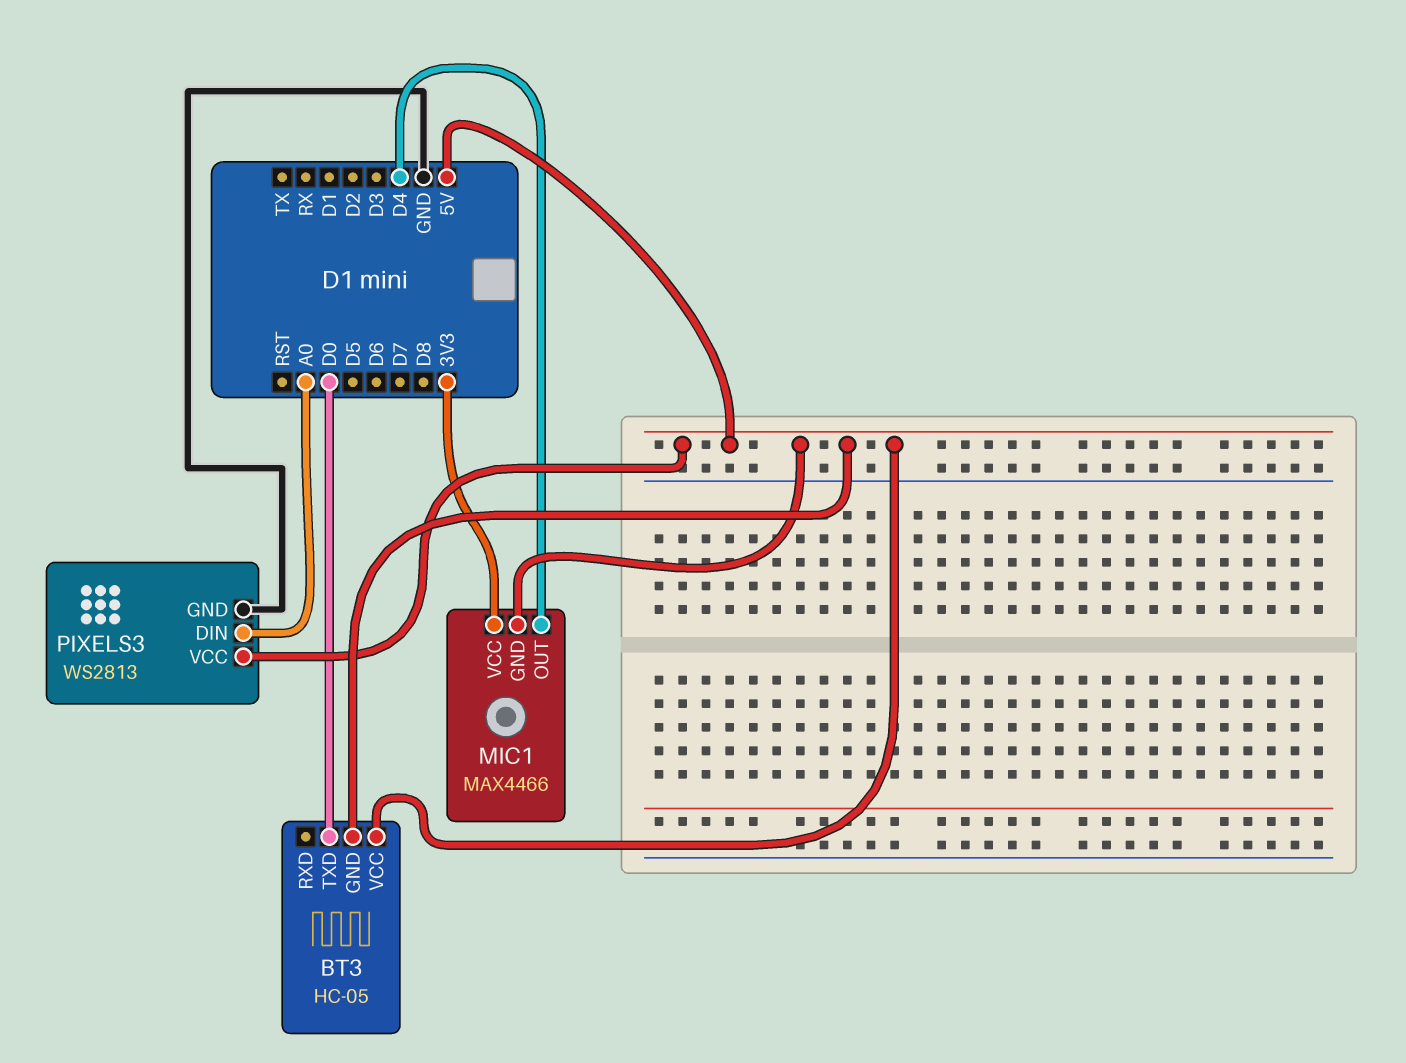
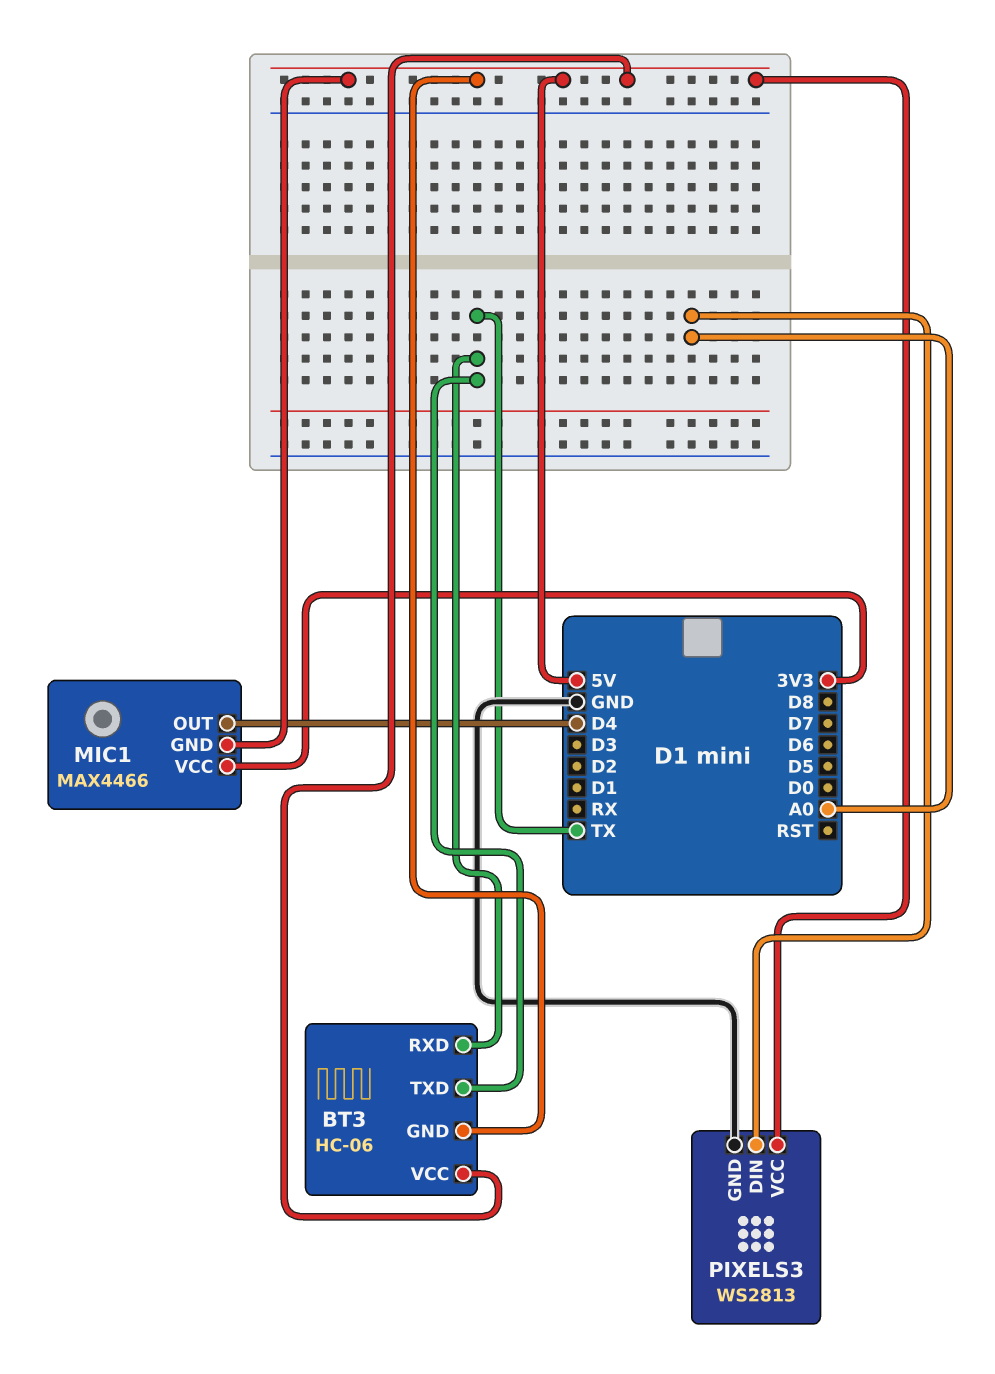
BT3: HC-05 -> HC-06
BT3 pin RXD: none -> TX
BT3 pin TXD: D0 -> TX

